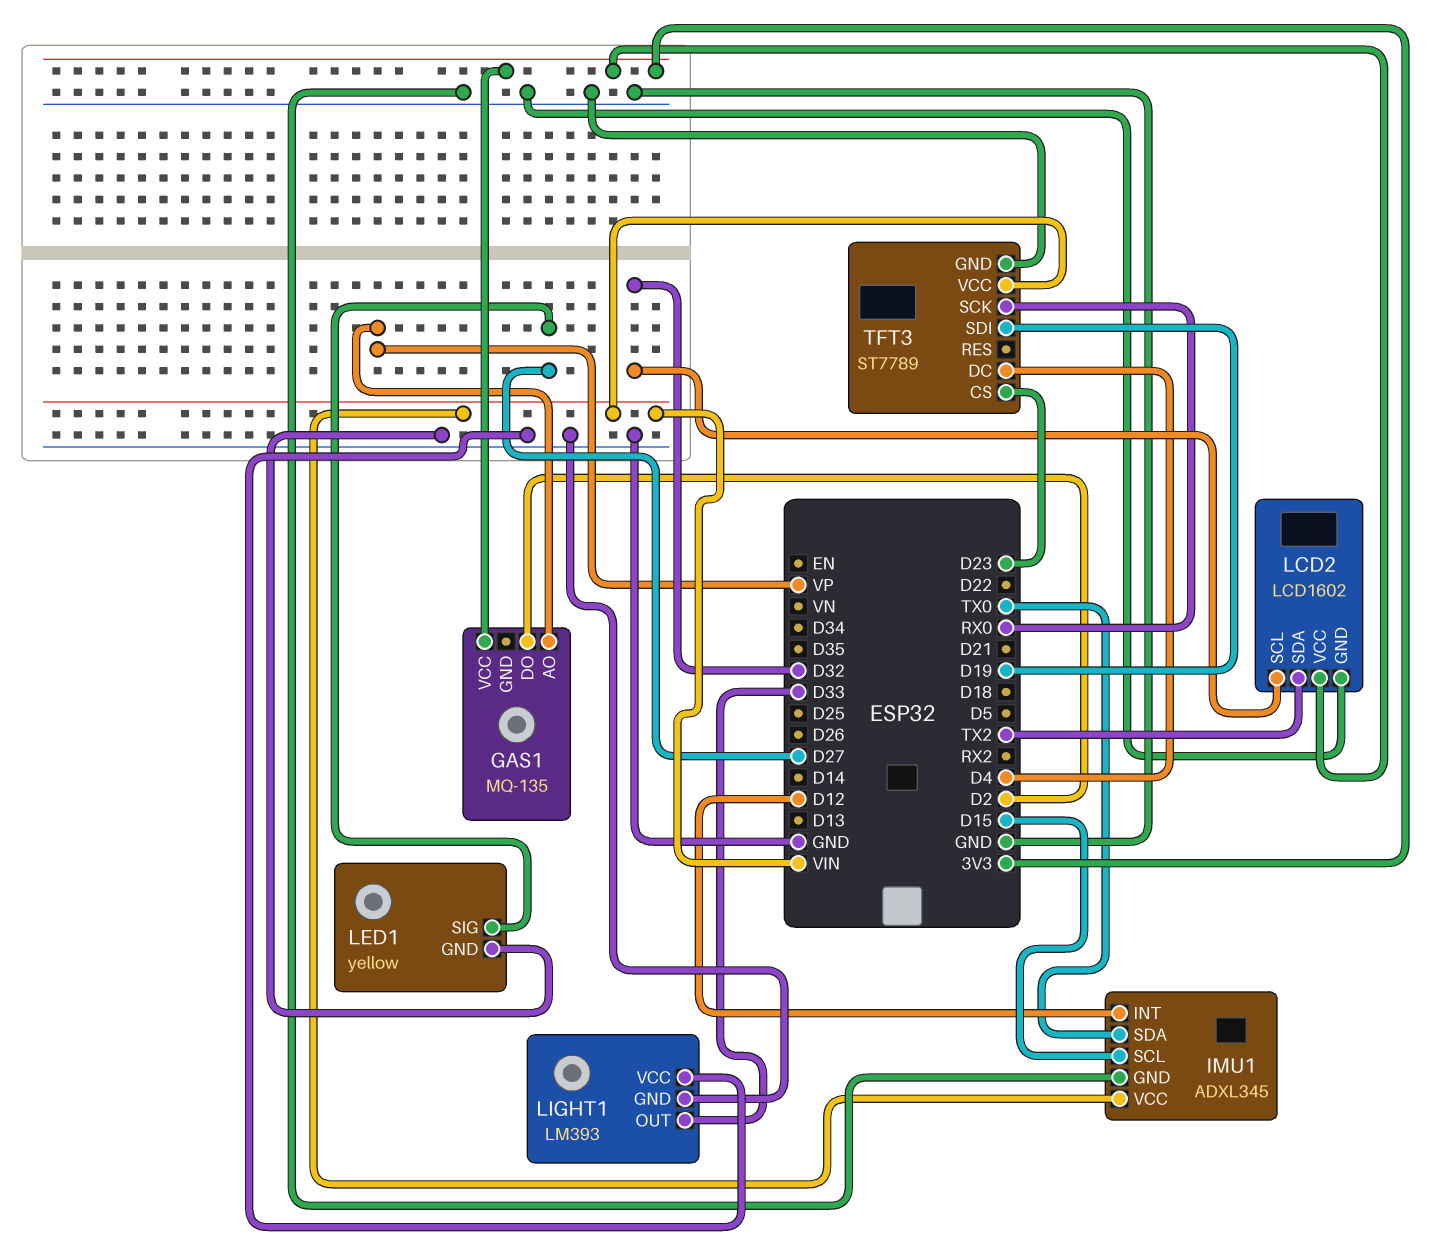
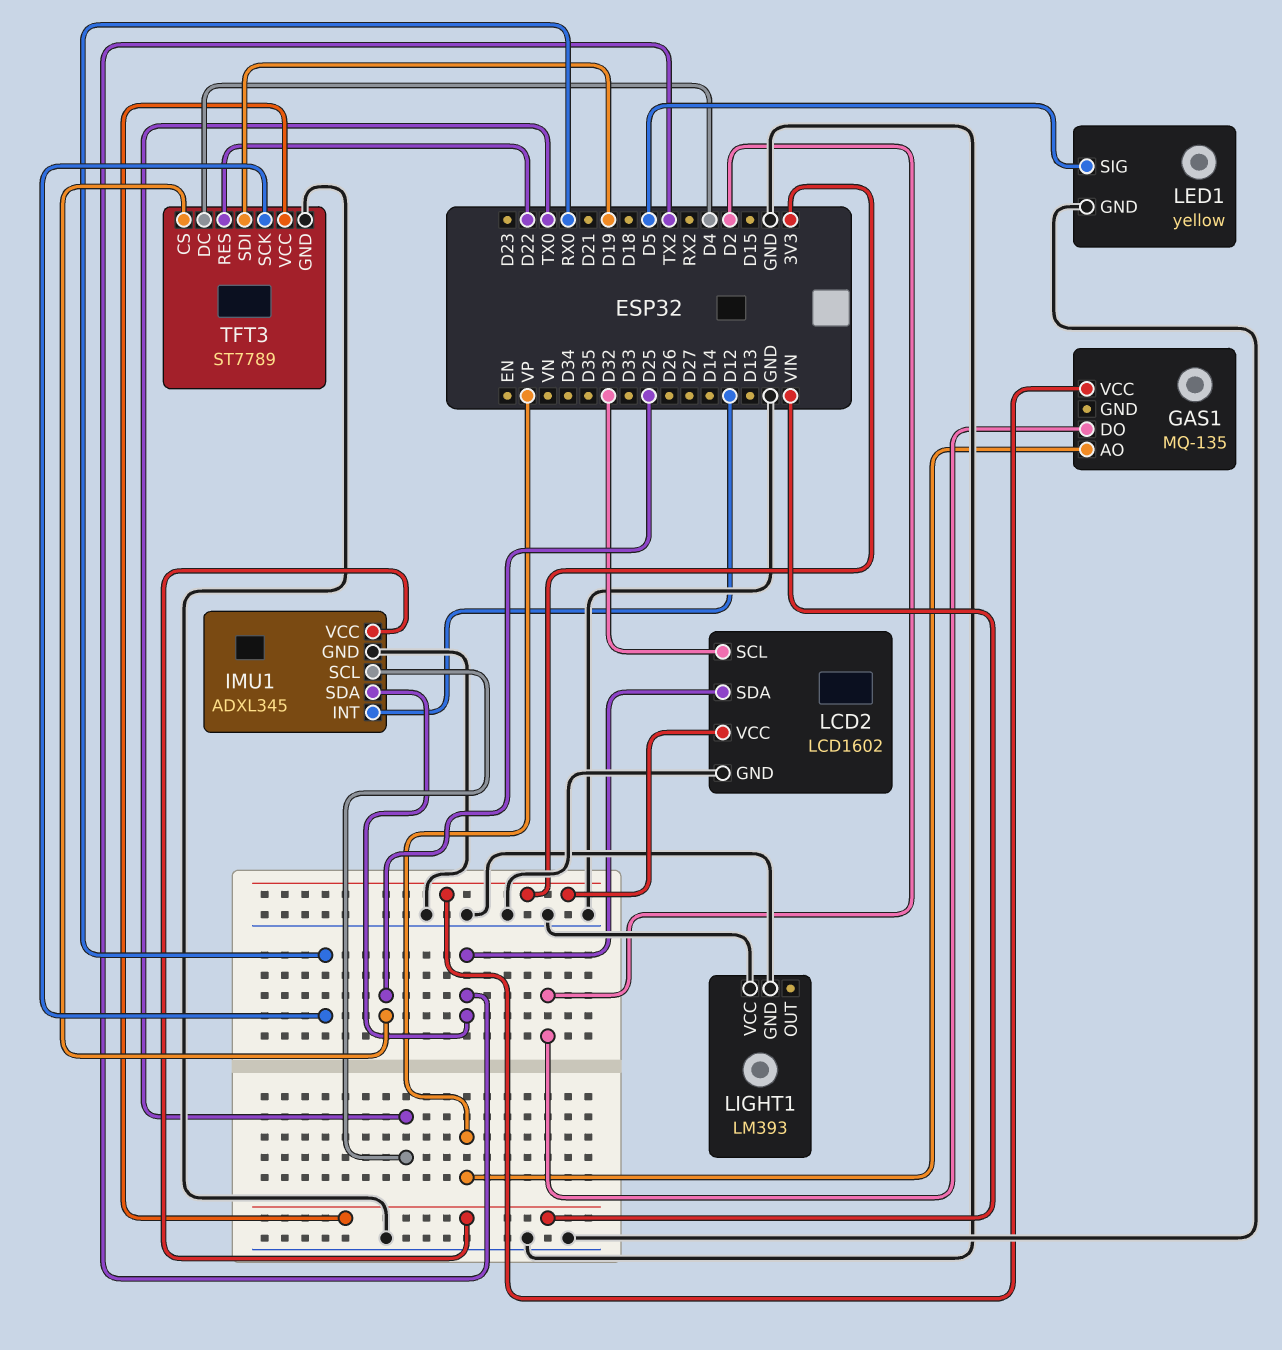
IMU1 pin SCL: D15 -> TX0
IMU1 pin SDA: TX0 -> TX2
LED1 pin SIG: D27 -> D5
LIGHT1 pin OUT: D33 -> none
TFT3 pin CS: D23 -> D25
TFT3 pin RES: none -> D22

